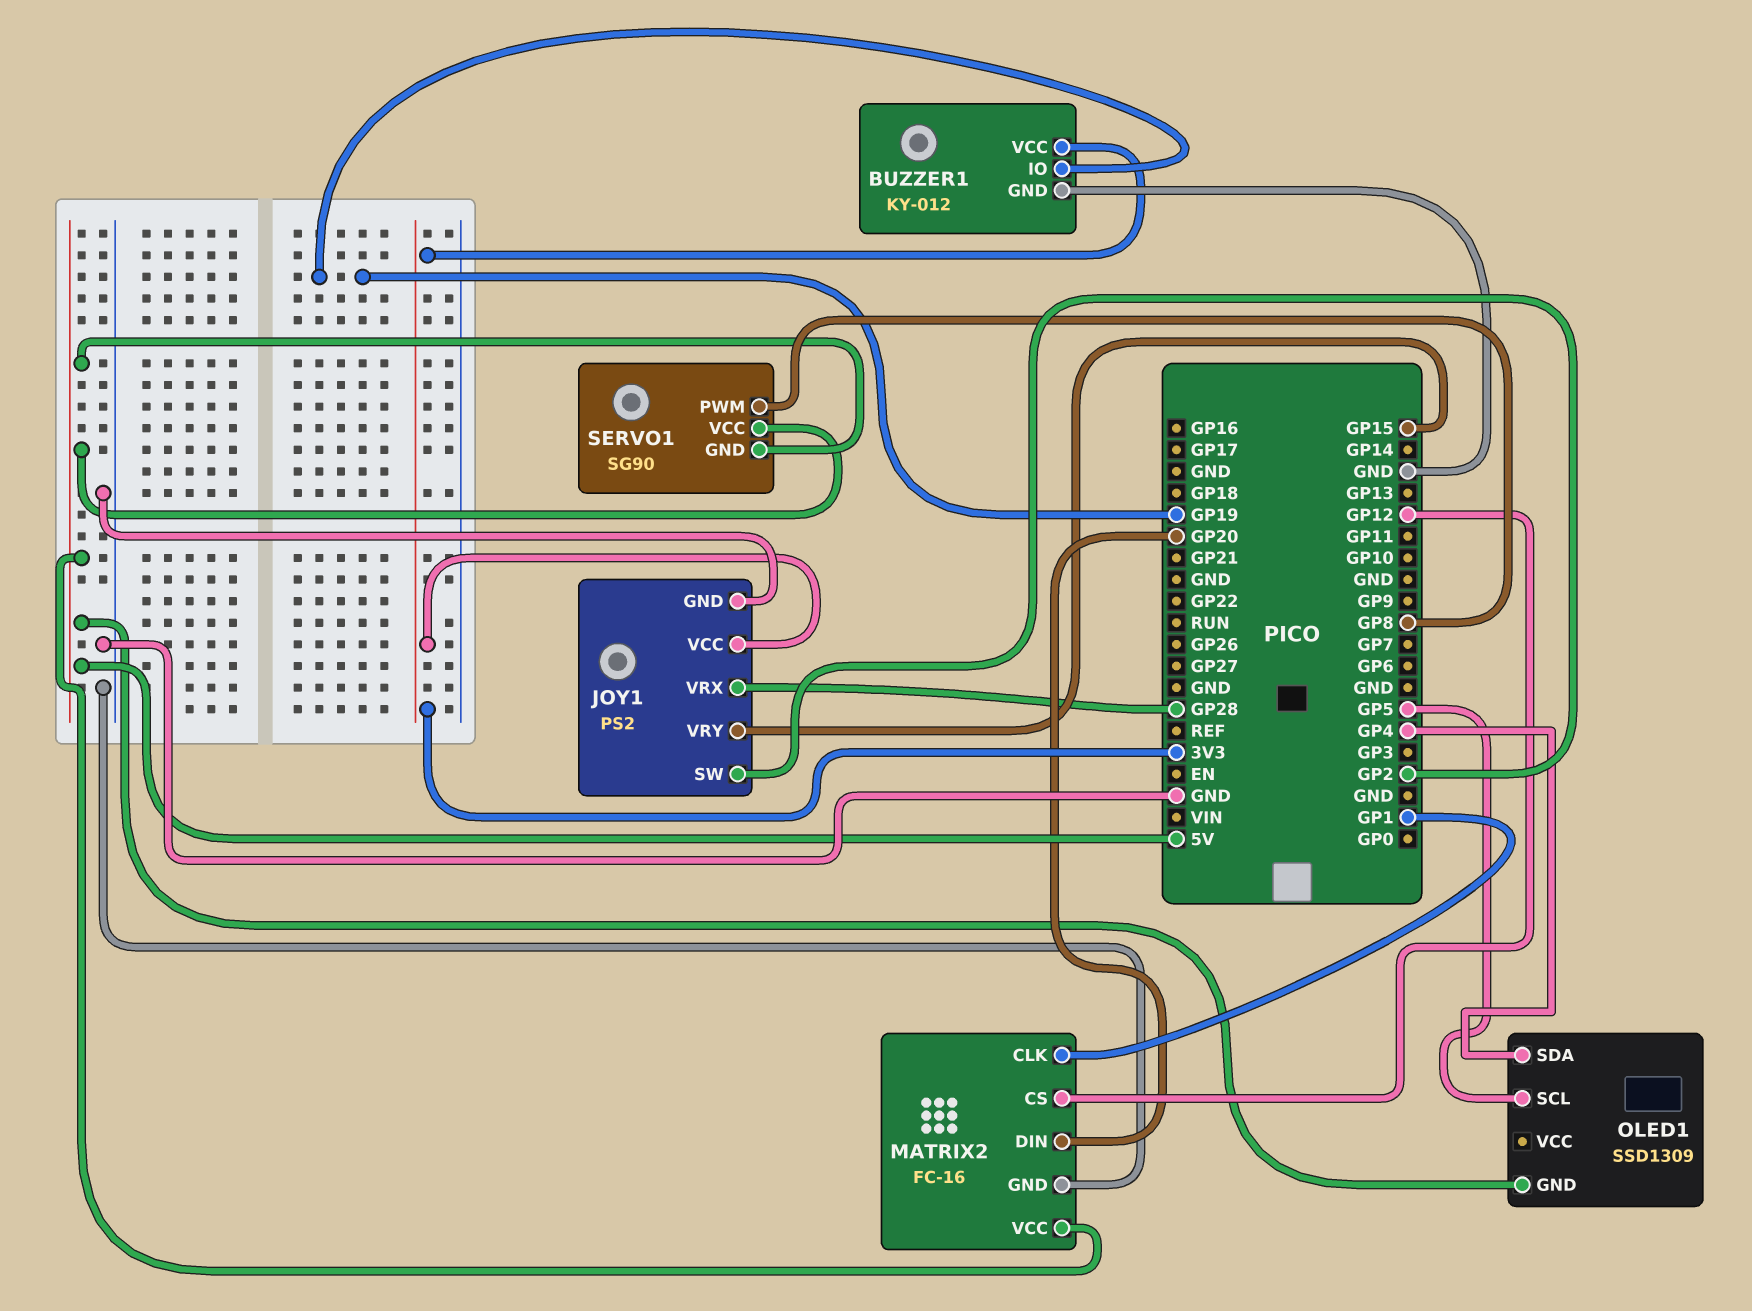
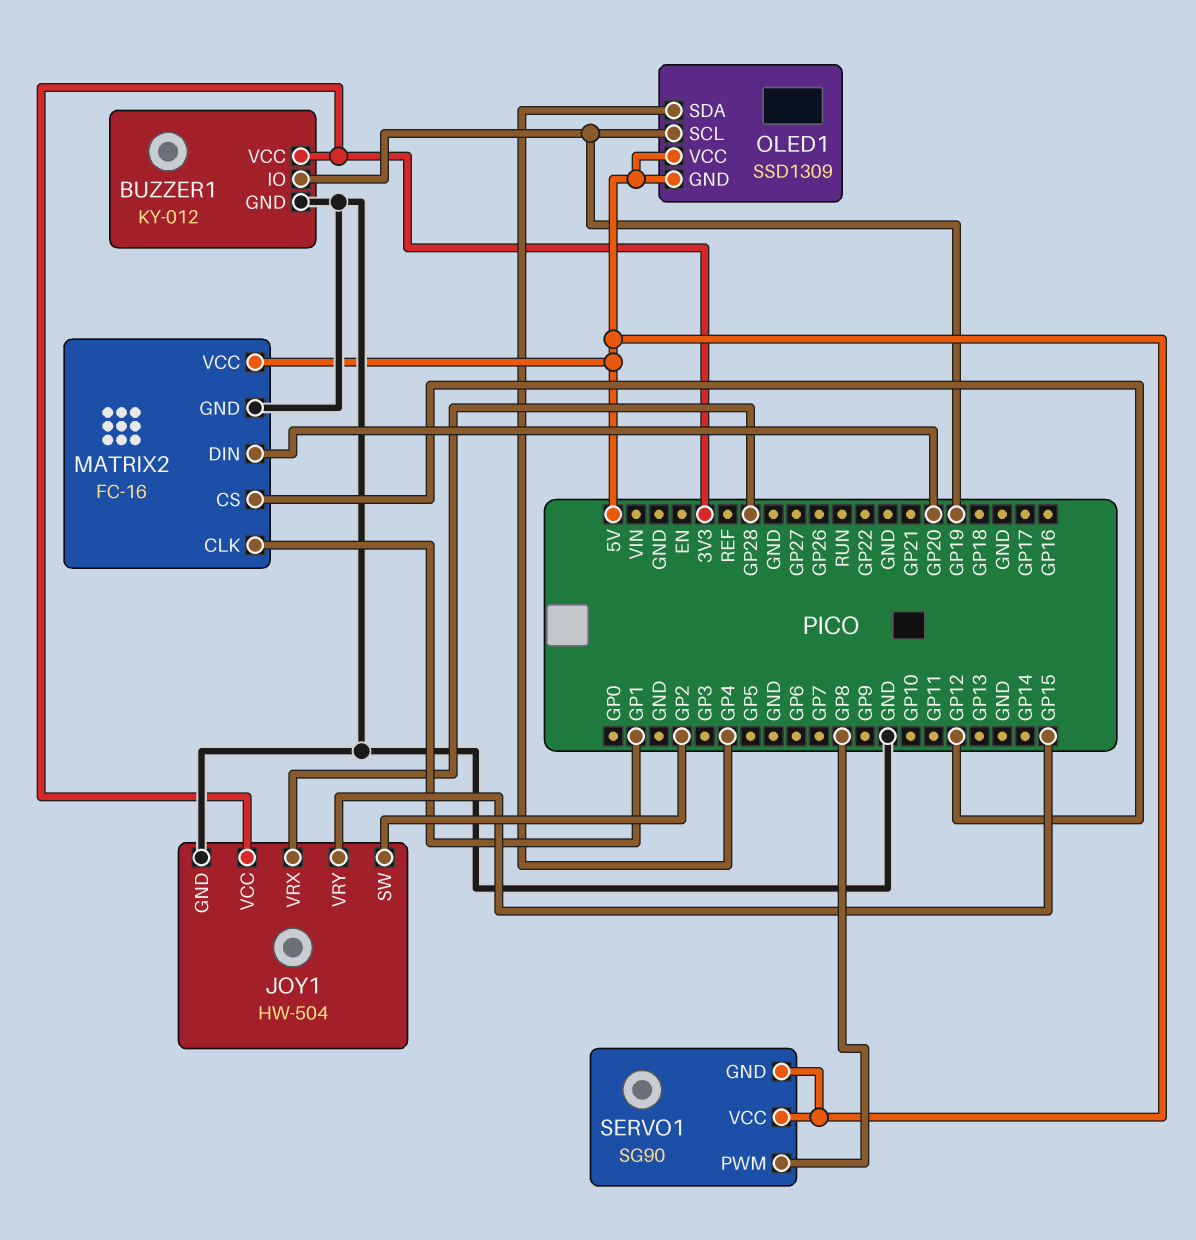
JOY1: PS2 -> HW-504
OLED1 pin SCL: GP5 -> GP19
OLED1 pin VCC: none -> 5V

